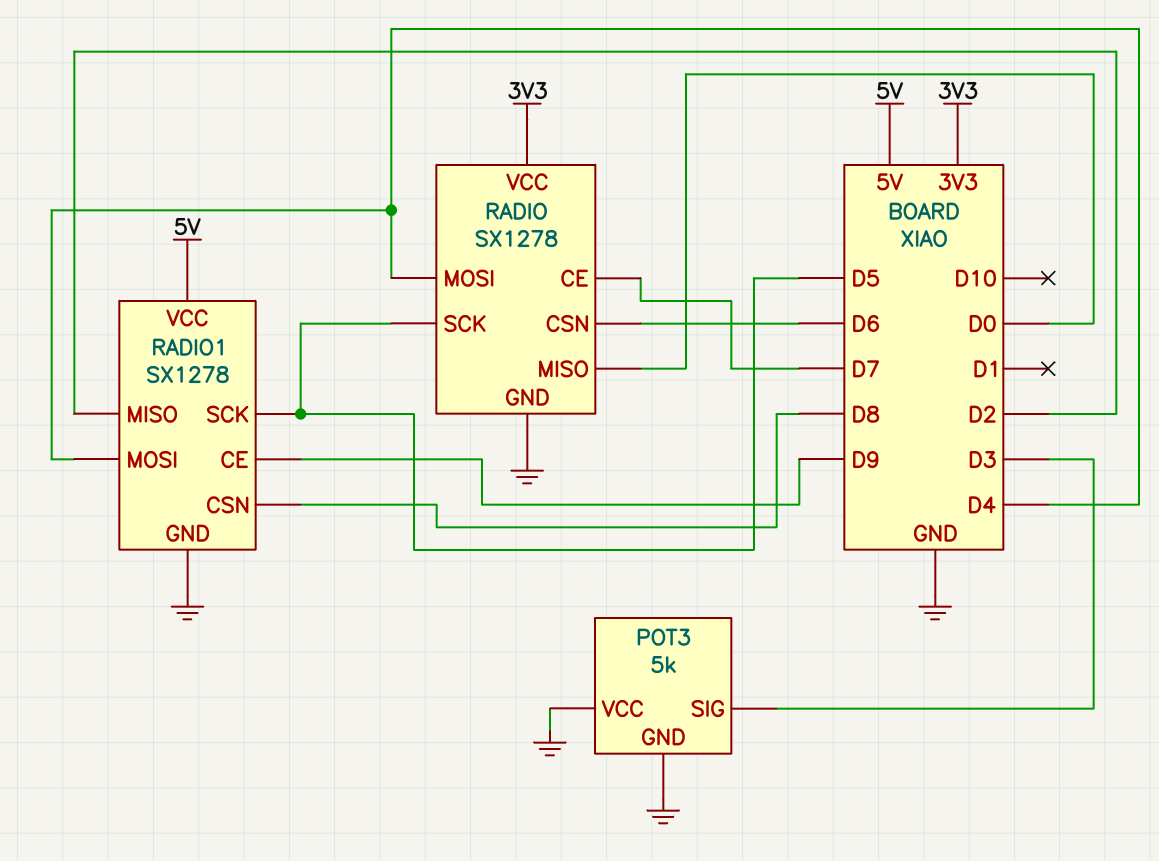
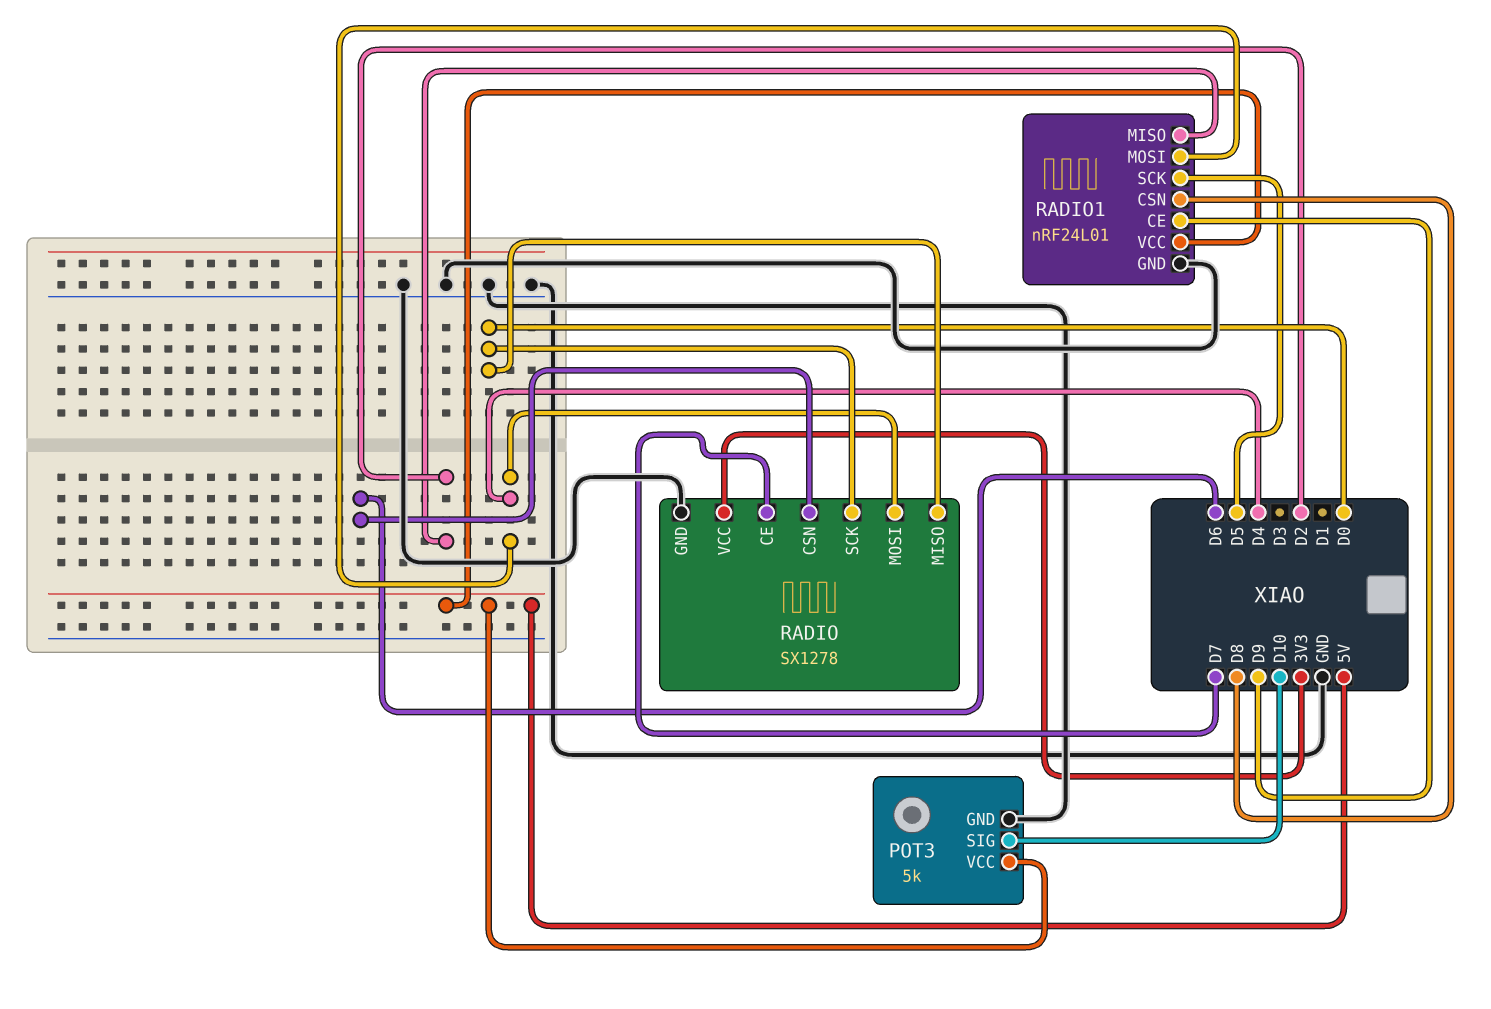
POT3 pin SIG: D3 -> D10
POT3 pin VCC: GND -> 5V
RADIO pin SCK: D5 -> D0
RADIO1: SX1278 -> nRF24L01

